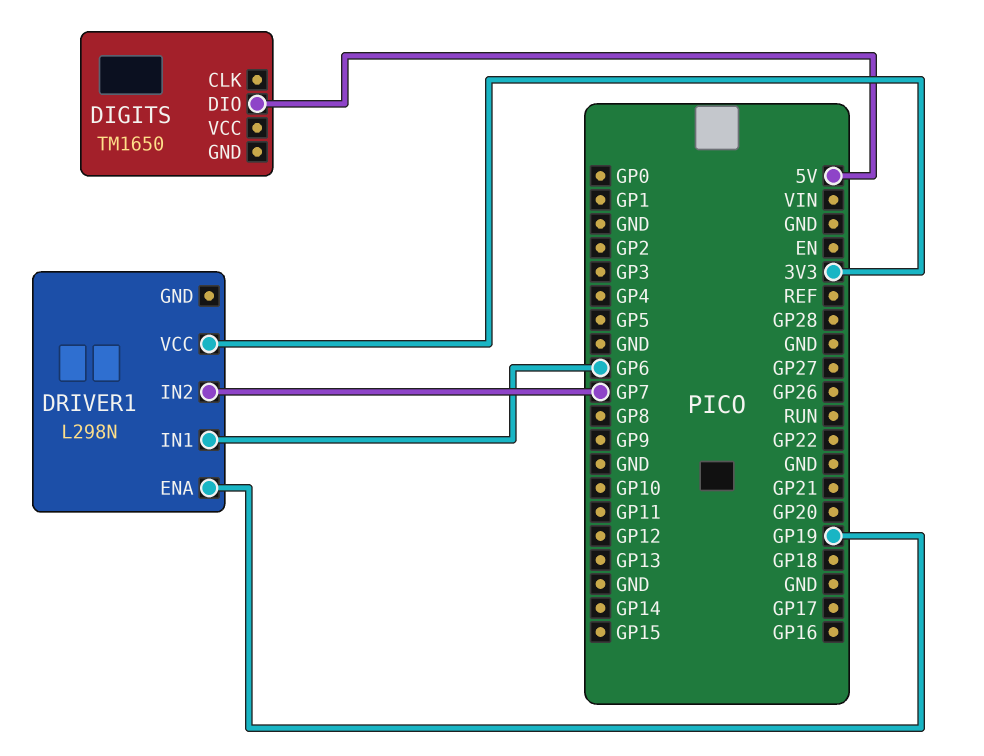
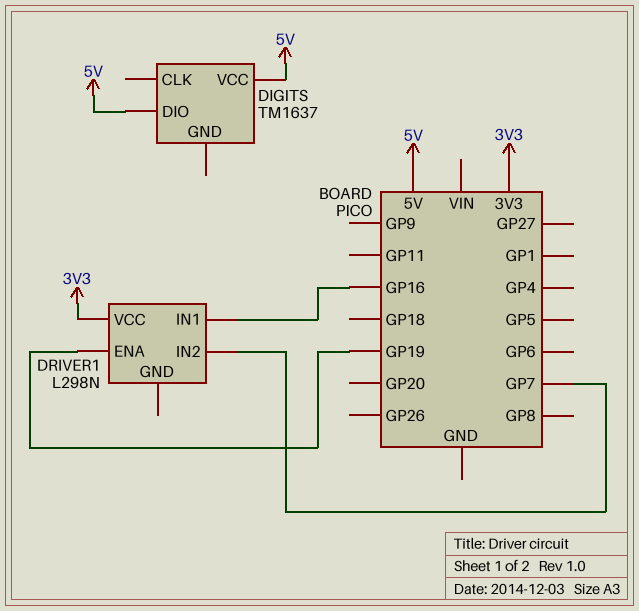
DIGITS: TM1650 -> TM1637
DIGITS pin VCC: none -> 5V
DRIVER1 pin IN1: GP6 -> GP16

